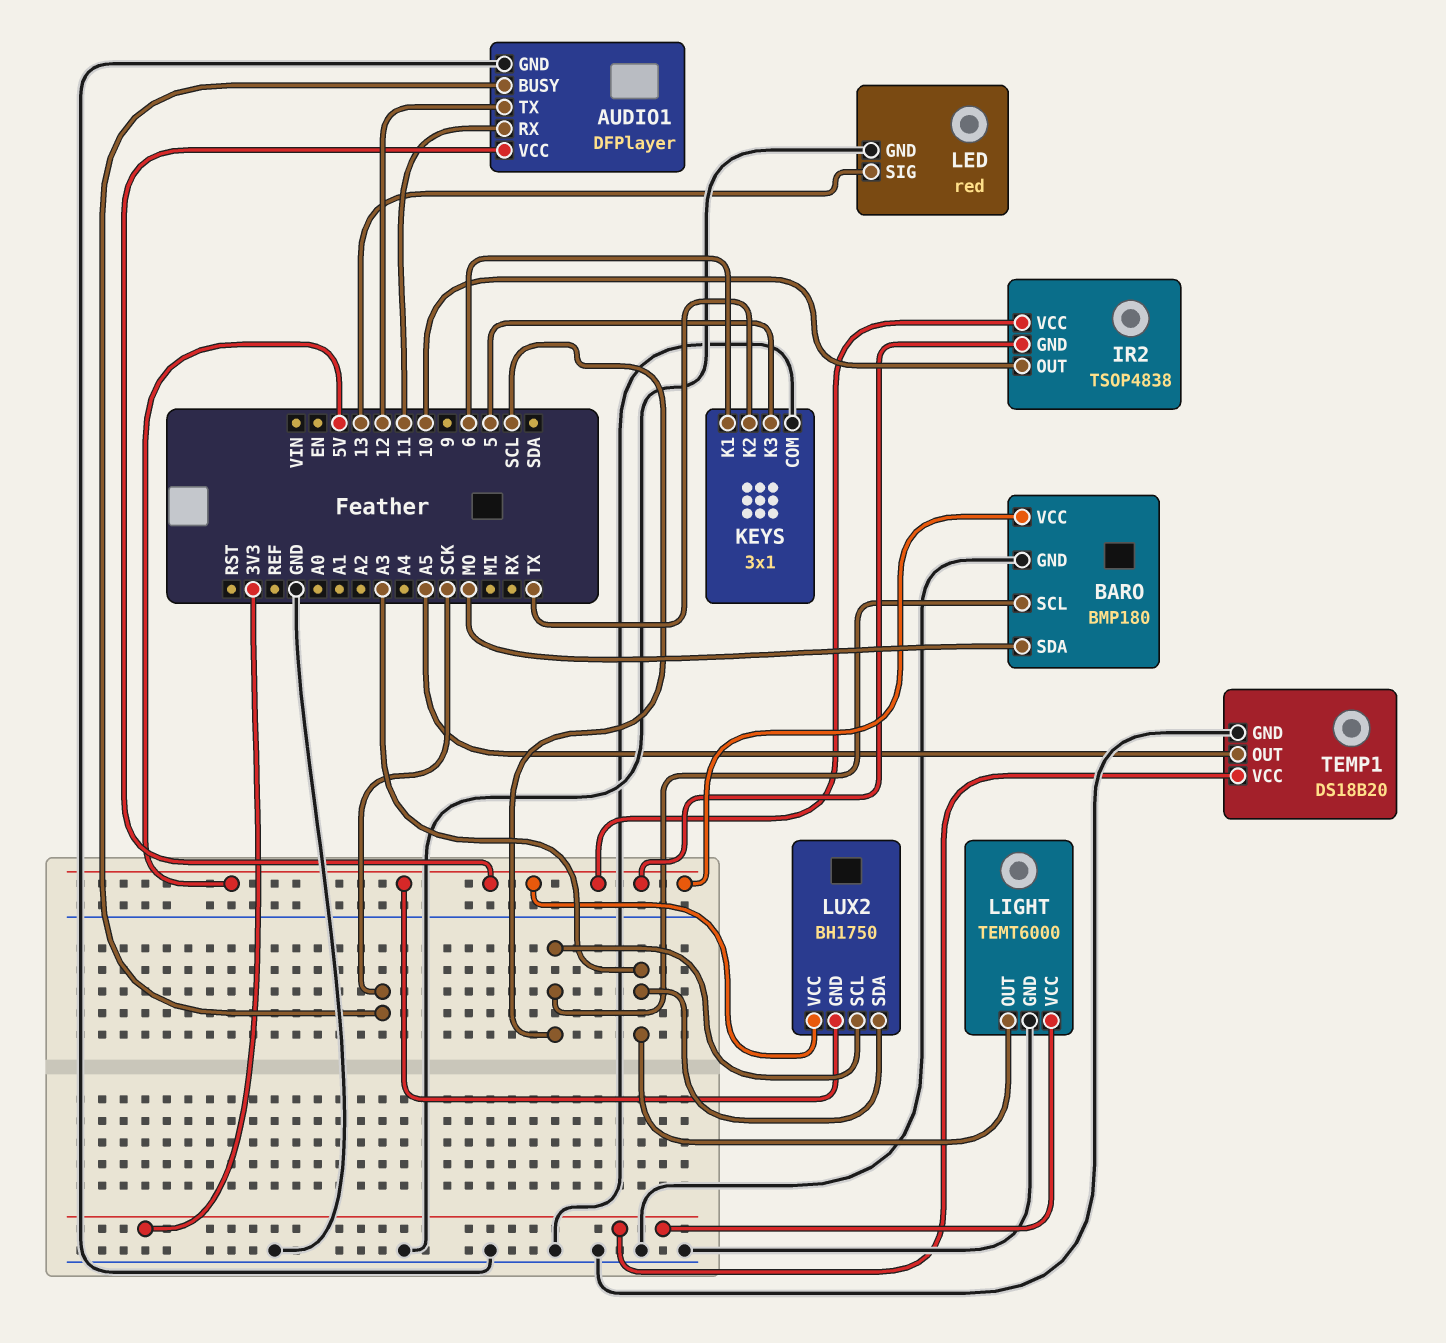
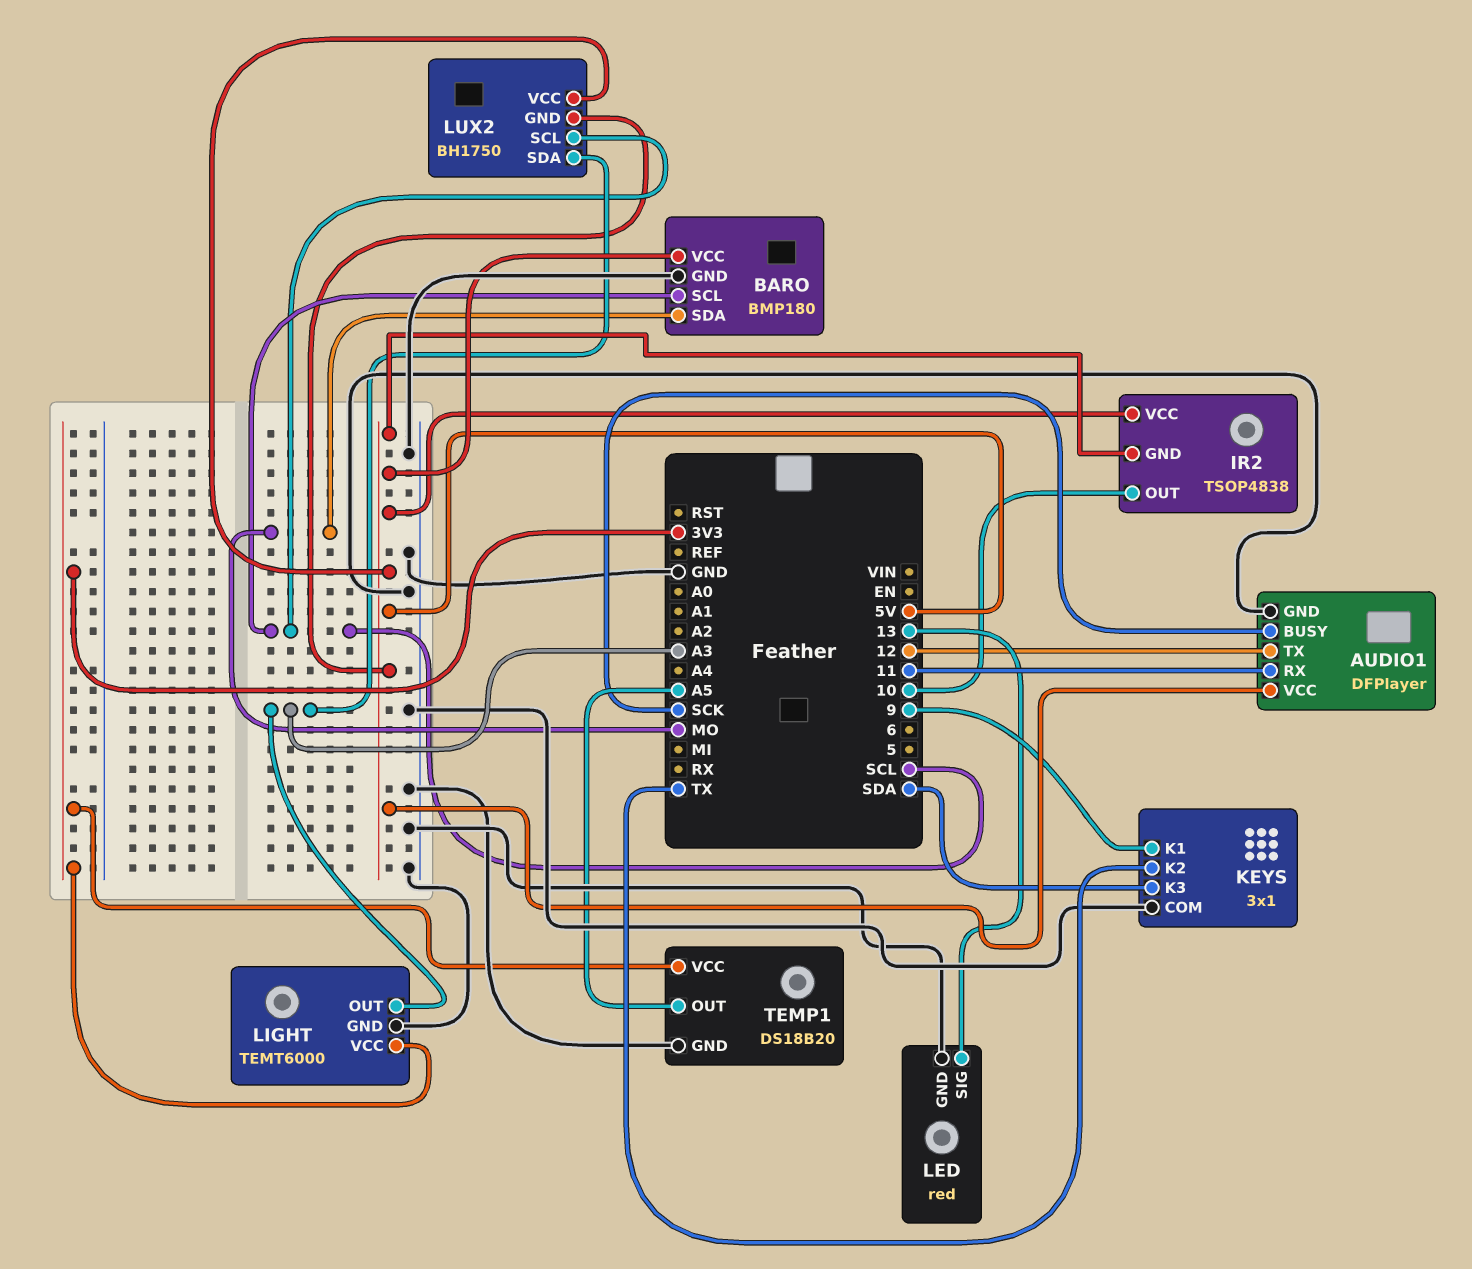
KEYS pin K1: 6 -> 9
KEYS pin K3: 5 -> SDA

